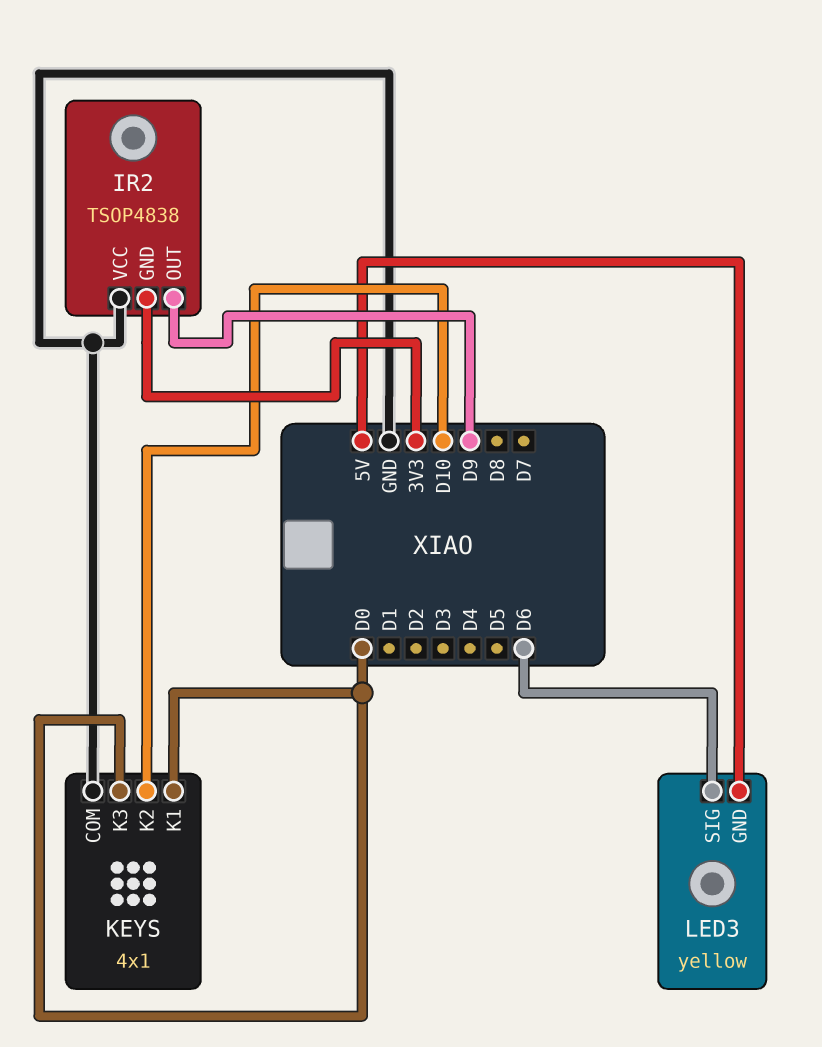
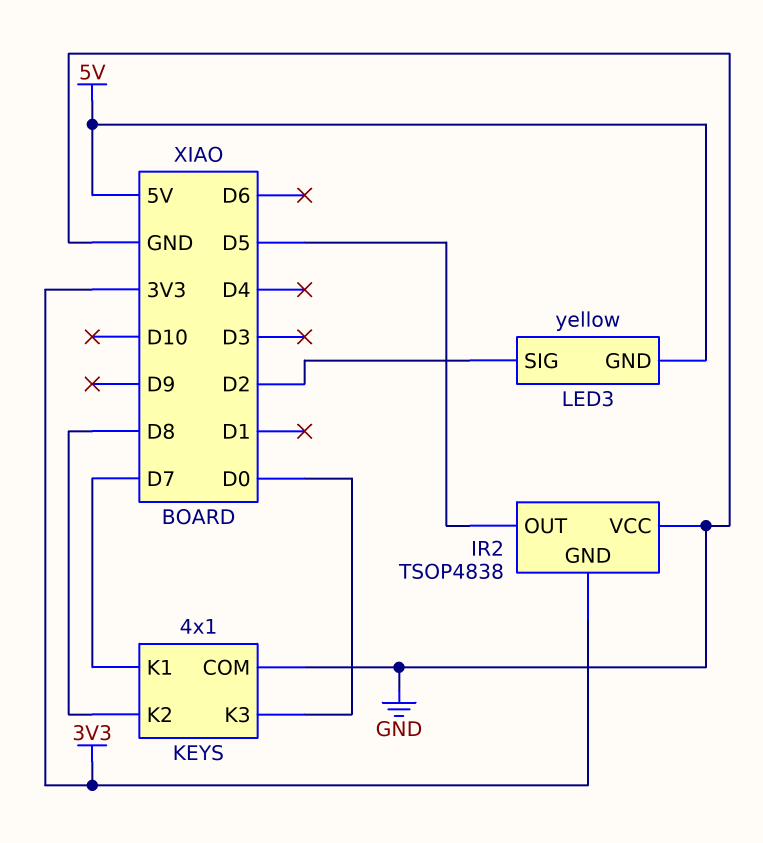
IR2 pin OUT: D9 -> D5
KEYS pin K1: D0 -> D7
KEYS pin K2: D10 -> D8
LED3 pin SIG: D6 -> D2

